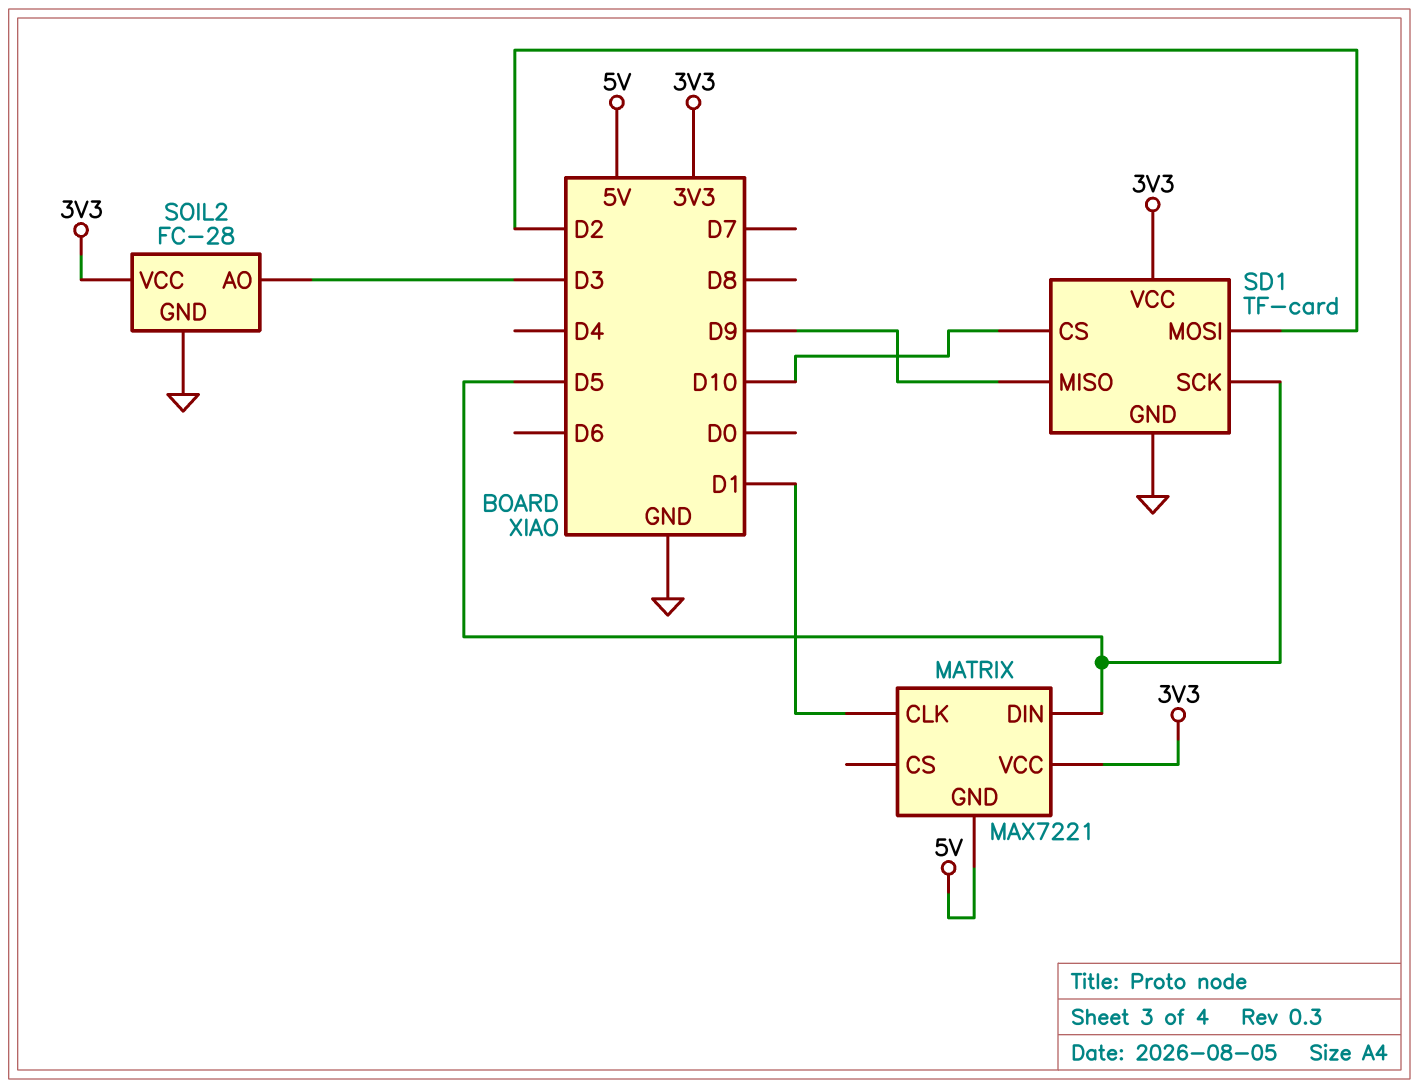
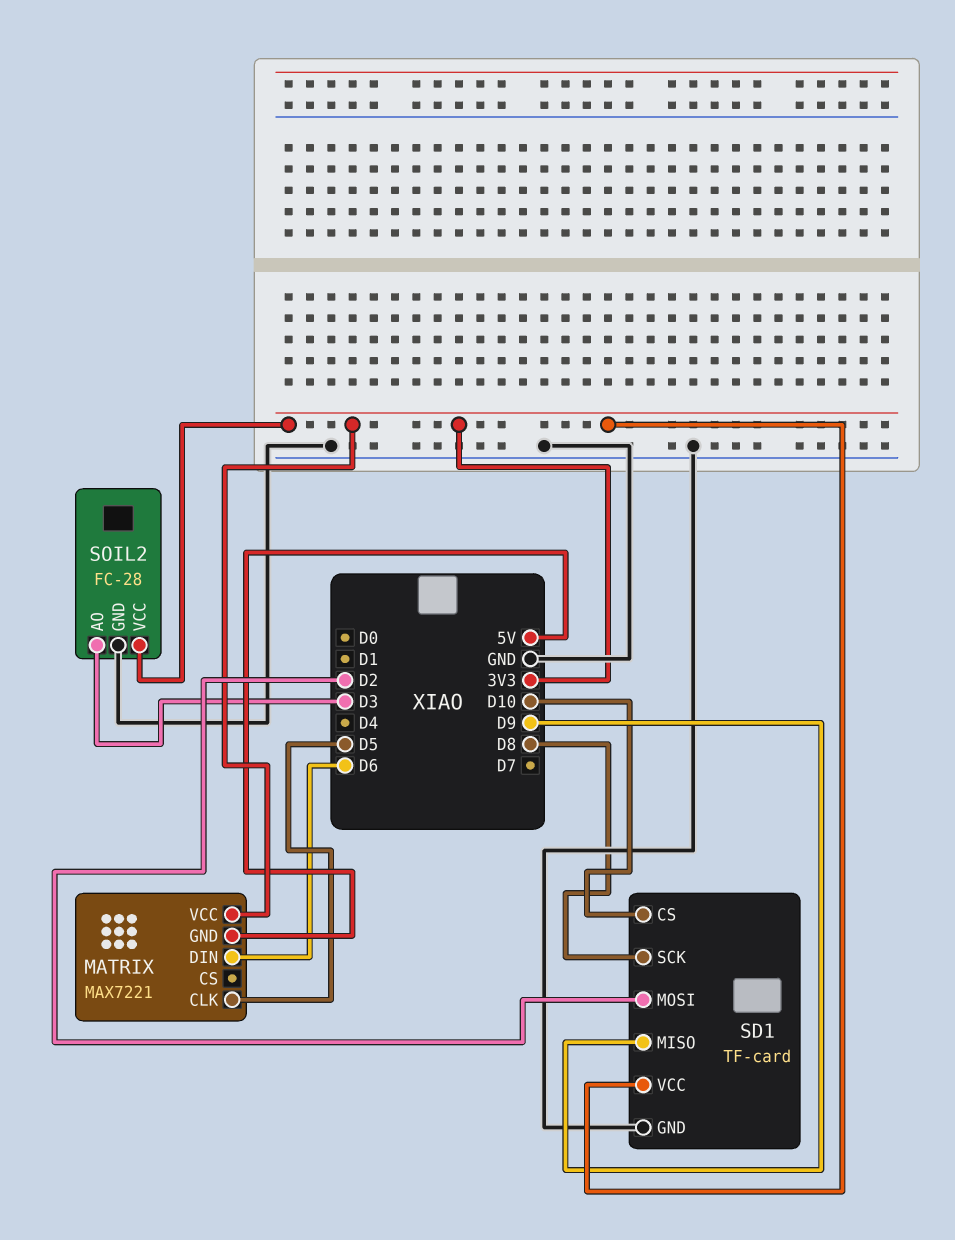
MATRIX pin CLK: D1 -> D5
MATRIX pin DIN: D5 -> D6
SD1 pin SCK: D5 -> D8

